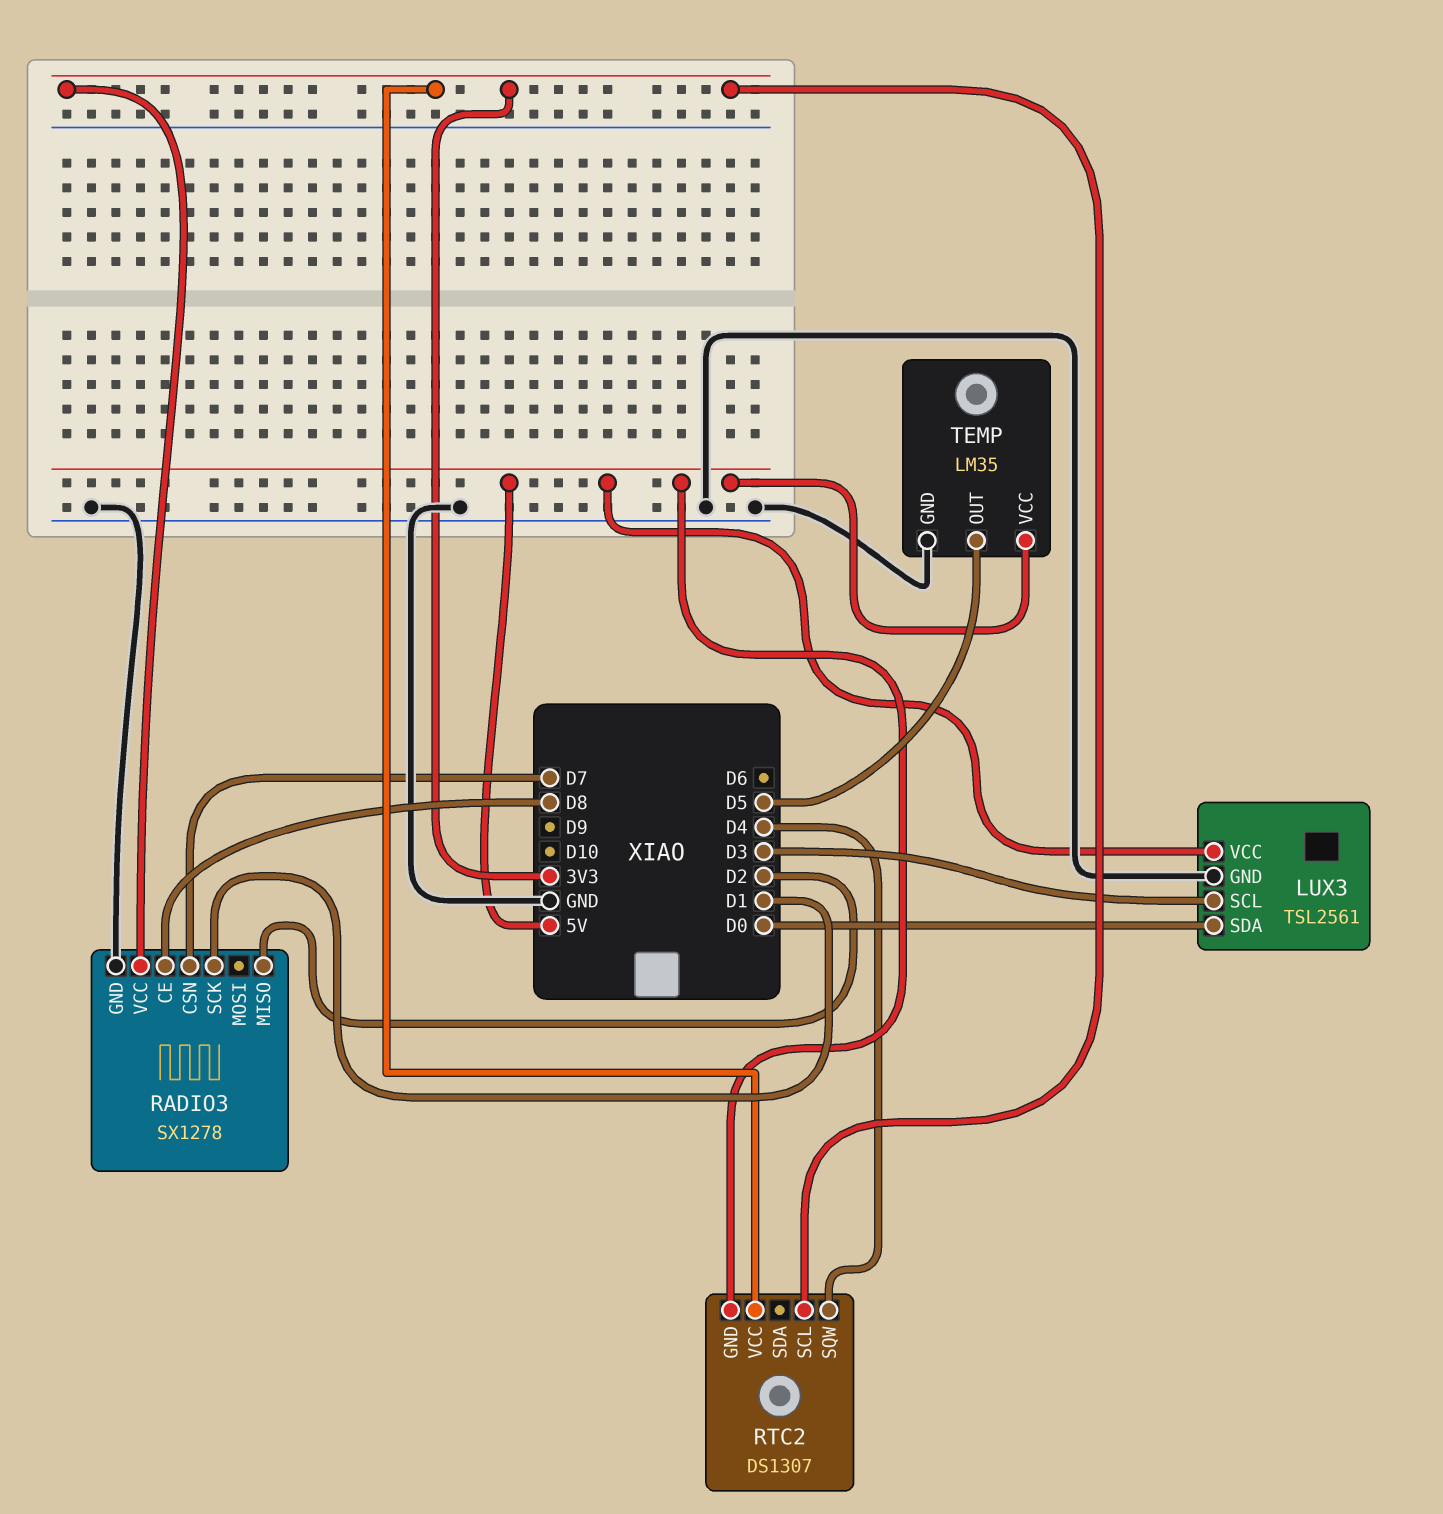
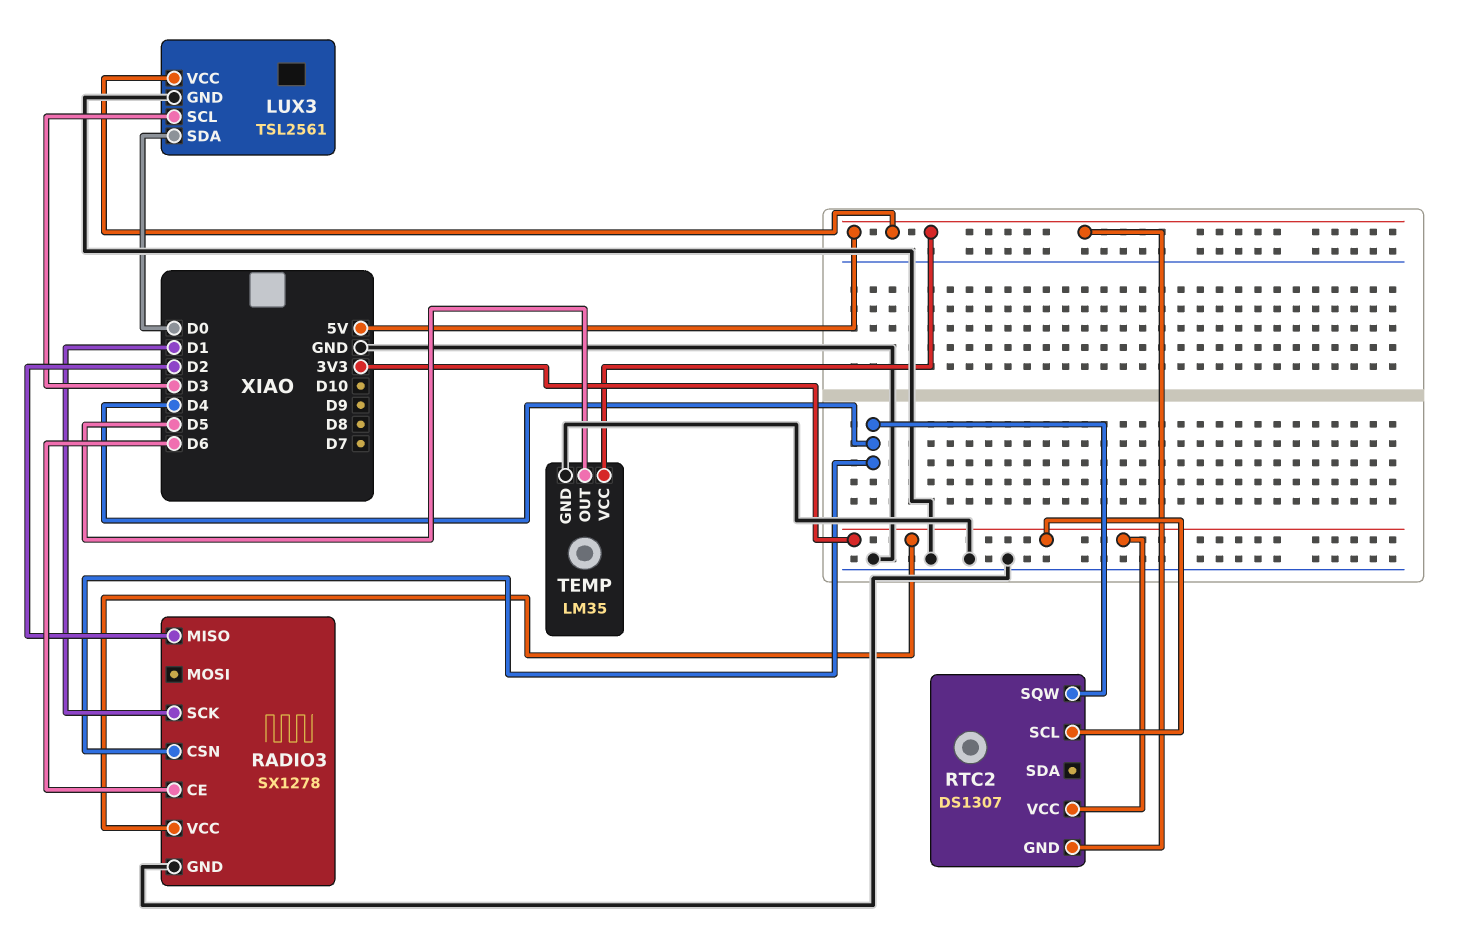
RADIO3 pin CE: D8 -> D6
RADIO3 pin CSN: D7 -> D4

